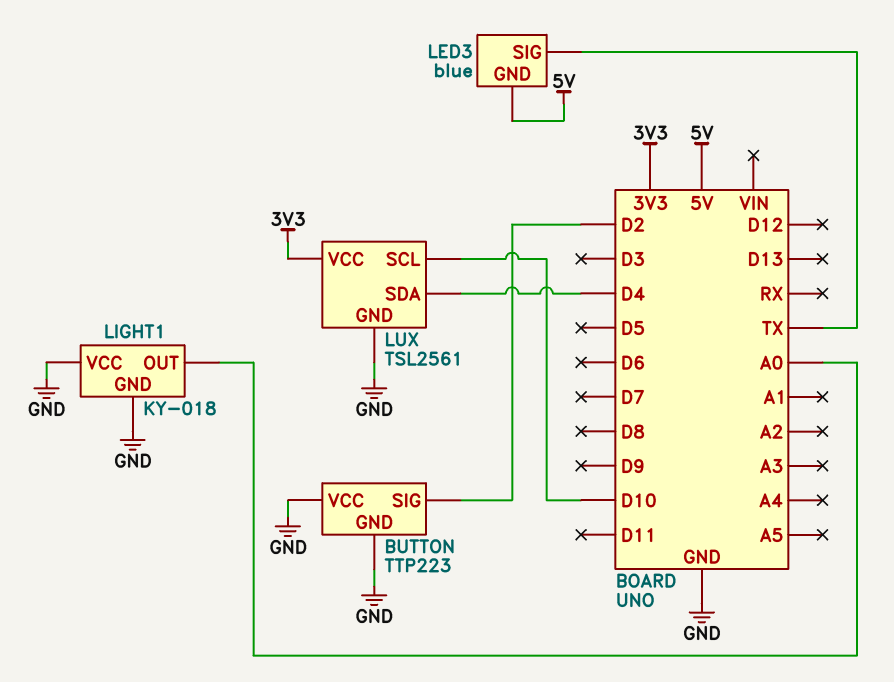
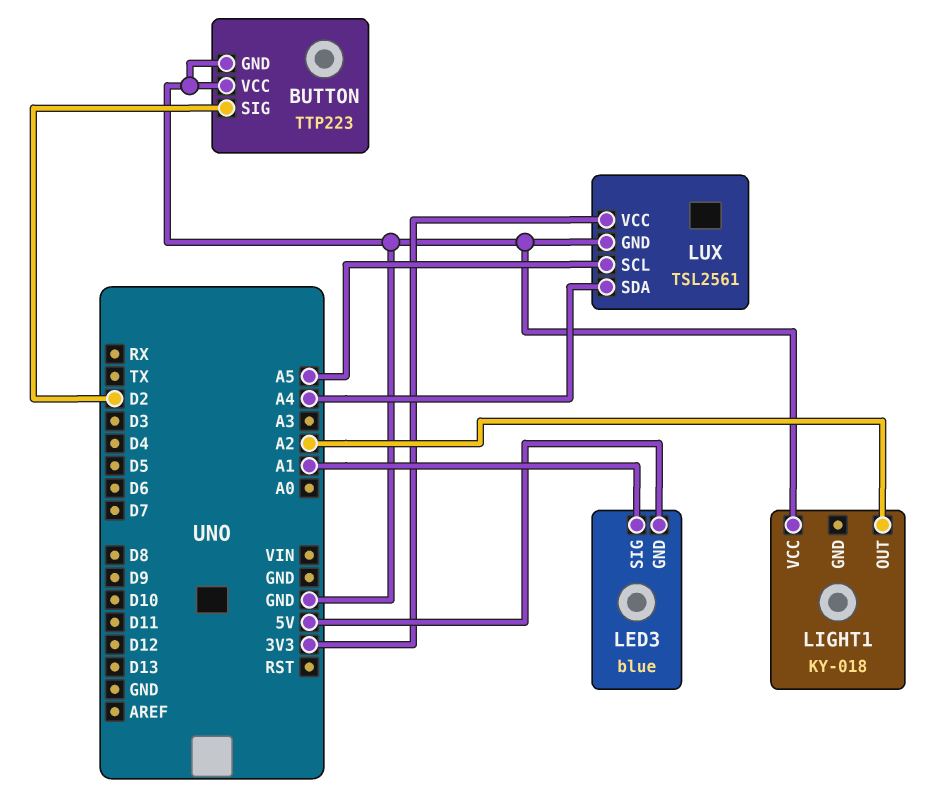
LED3 pin SIG: TX -> A1
LIGHT1 pin GND: GND -> none
LIGHT1 pin OUT: A0 -> A2
LUX pin SCL: D10 -> A5
LUX pin SDA: D4 -> A4

